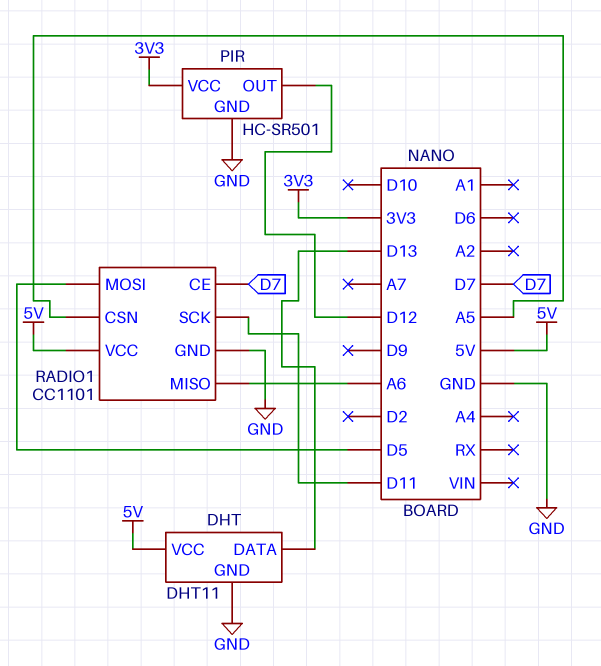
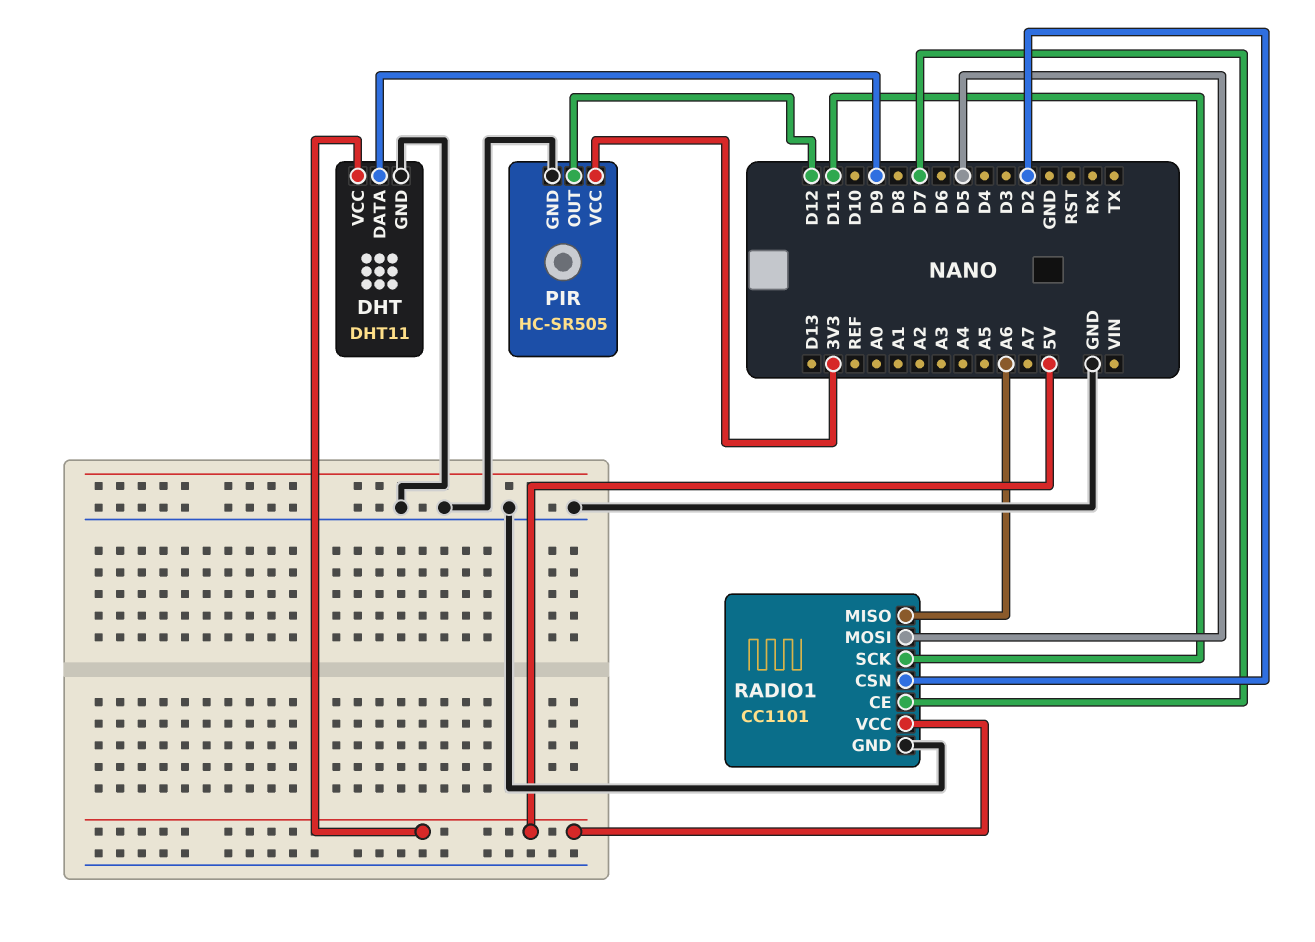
DHT pin DATA: D13 -> D9
PIR: HC-SR501 -> HC-SR505
RADIO1 pin CSN: A5 -> D2

